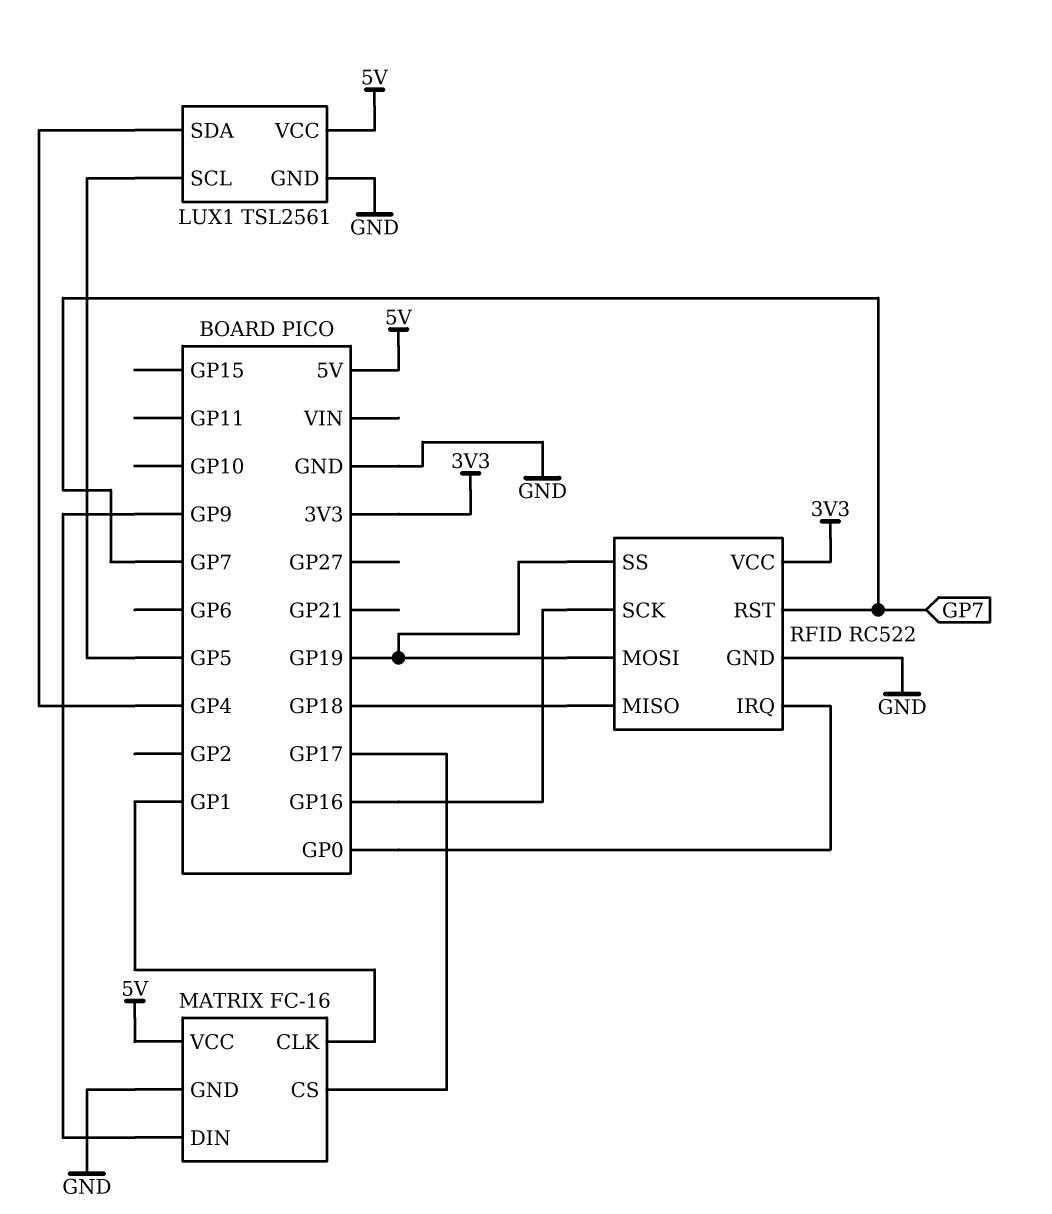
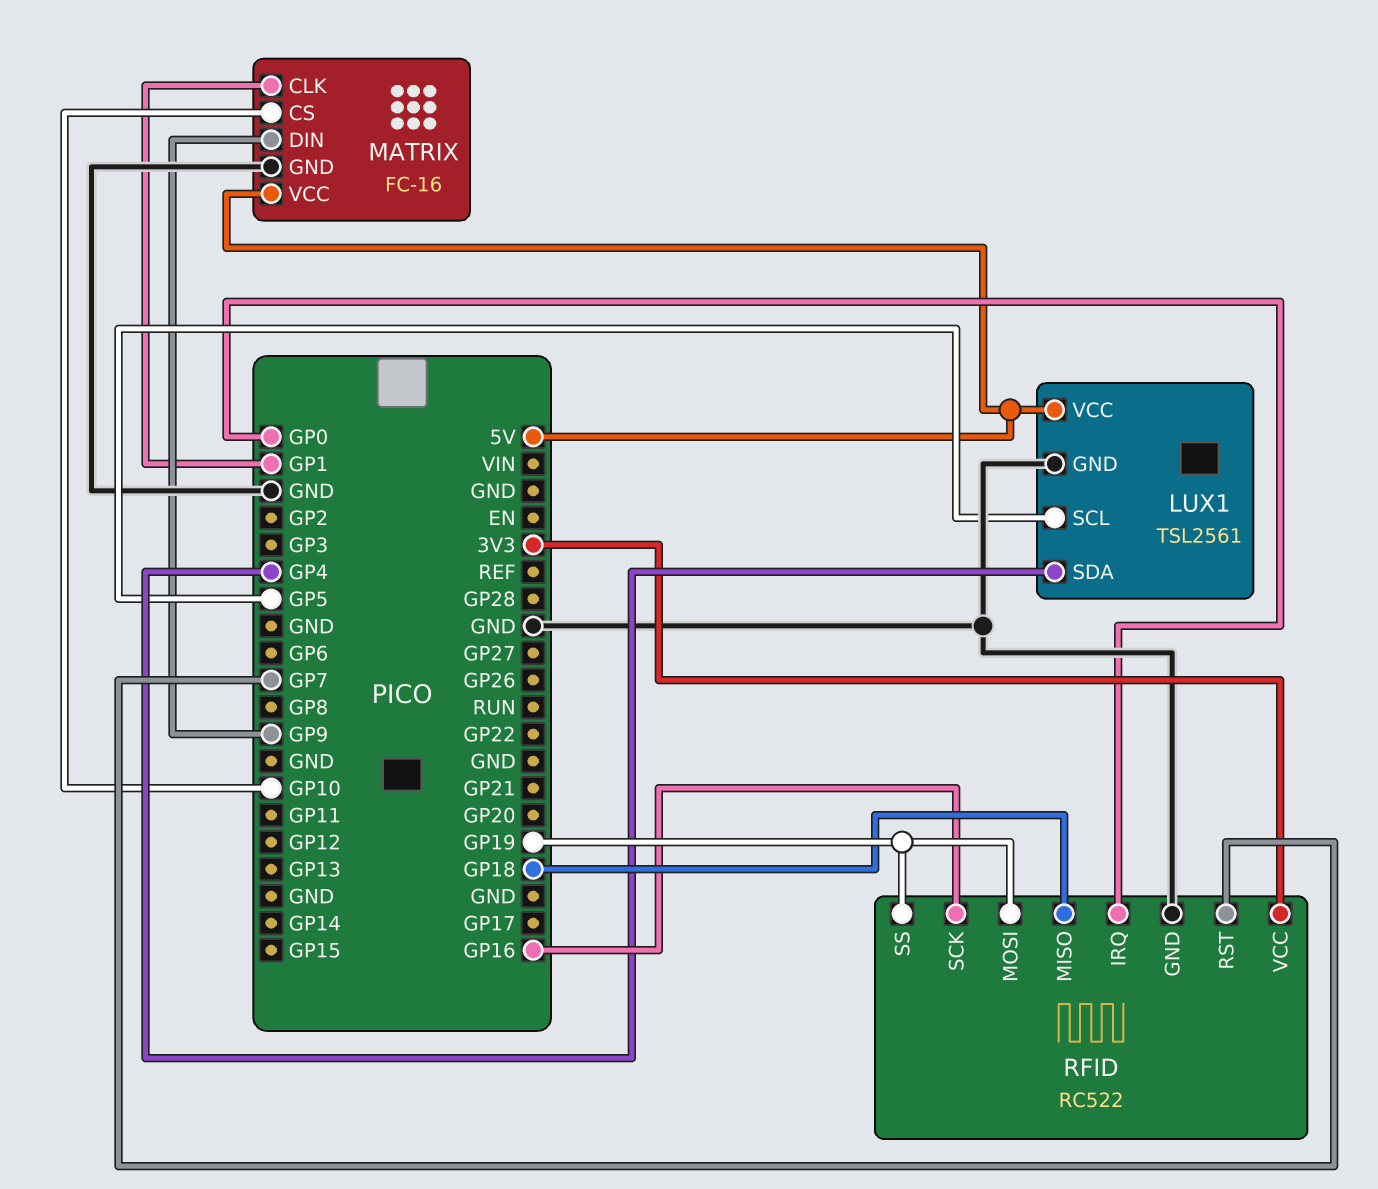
MATRIX pin CS: GP17 -> GP10

